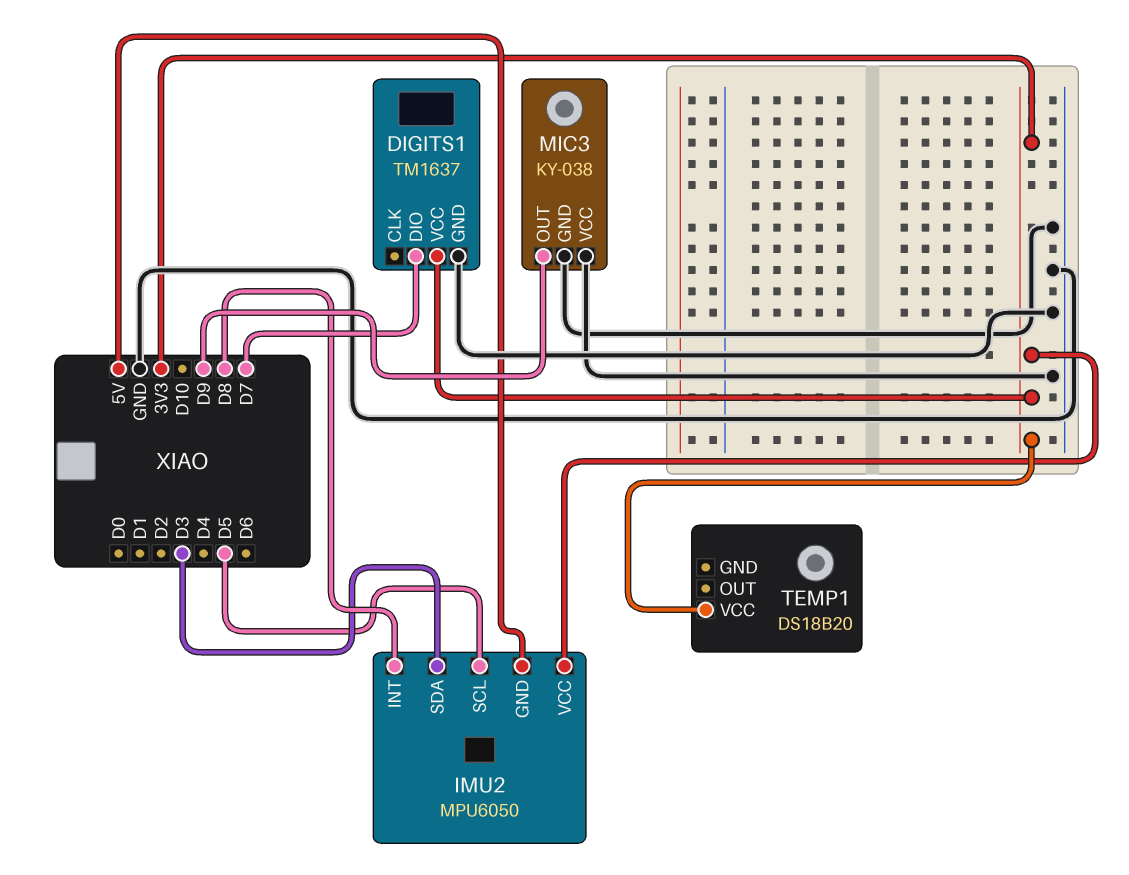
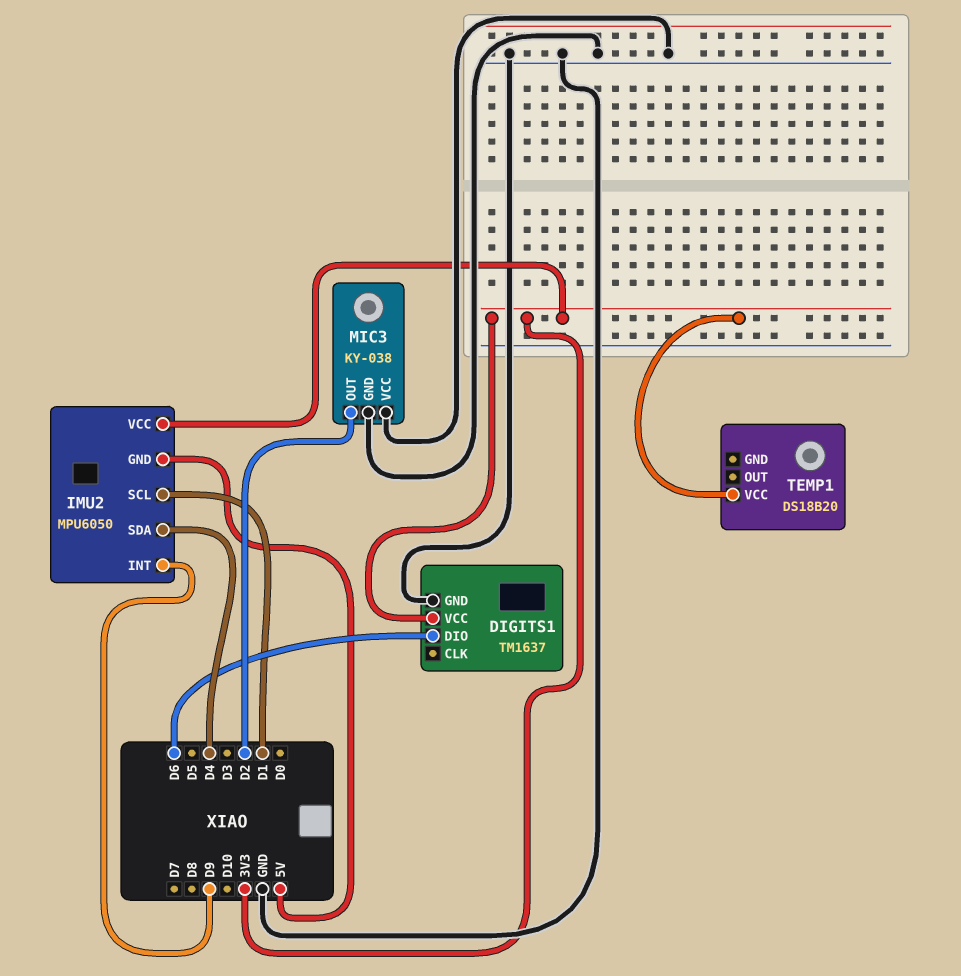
DIGITS1 pin DIO: D7 -> D6
IMU2 pin INT: D8 -> D9
IMU2 pin SCL: D5 -> D1
IMU2 pin SDA: D3 -> D4
MIC3 pin OUT: D9 -> D2

